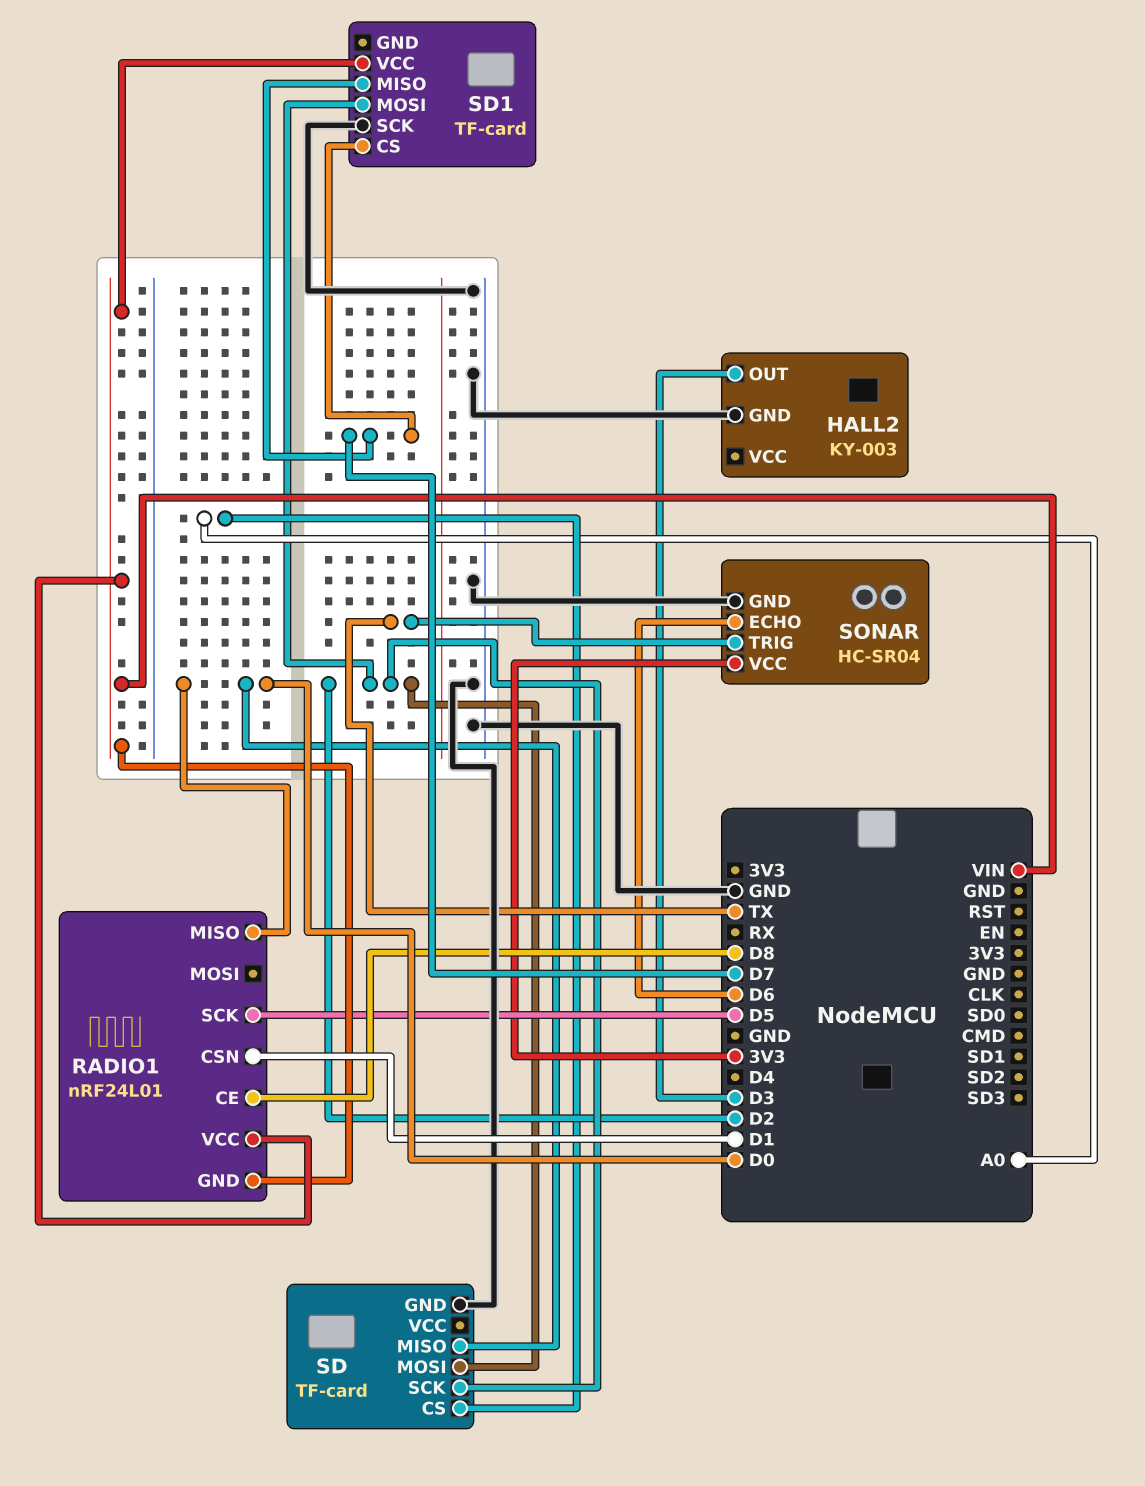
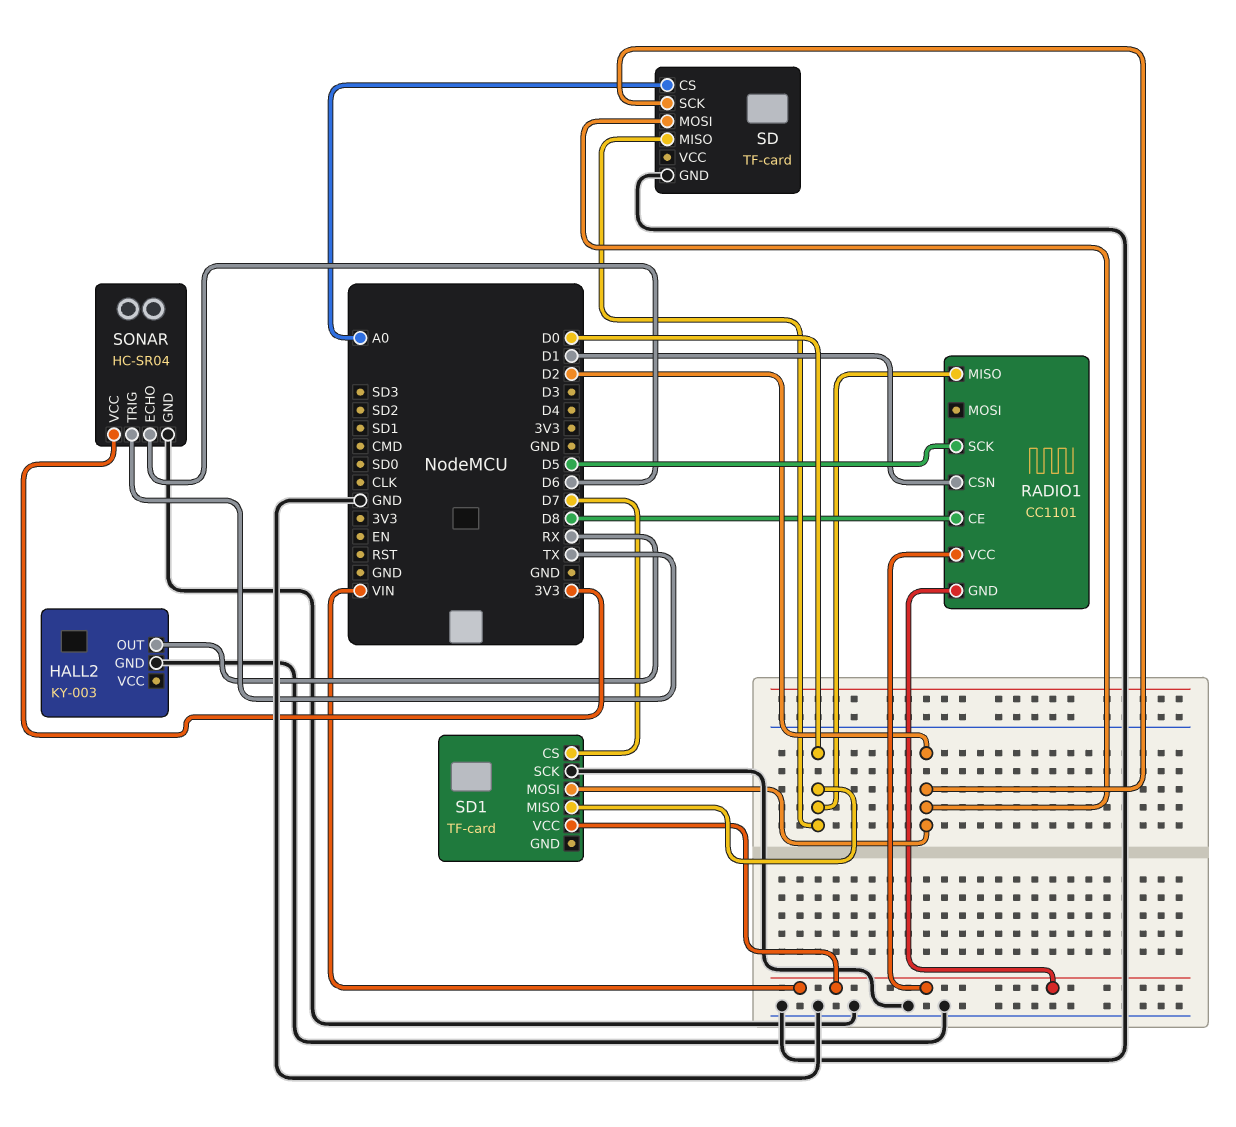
HALL2 pin OUT: D3 -> RX
RADIO1: nRF24L01 -> CC1101
SD1 pin MISO: D7 -> D0

